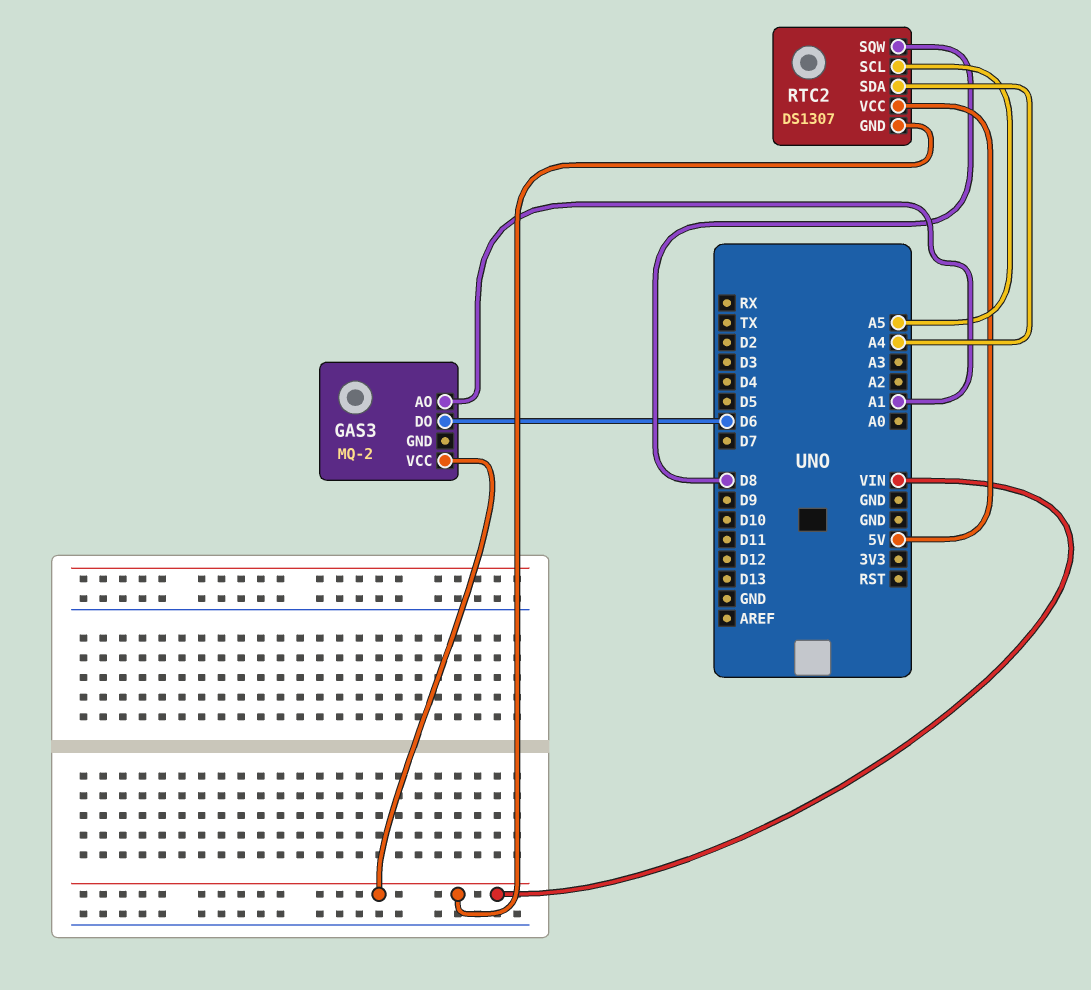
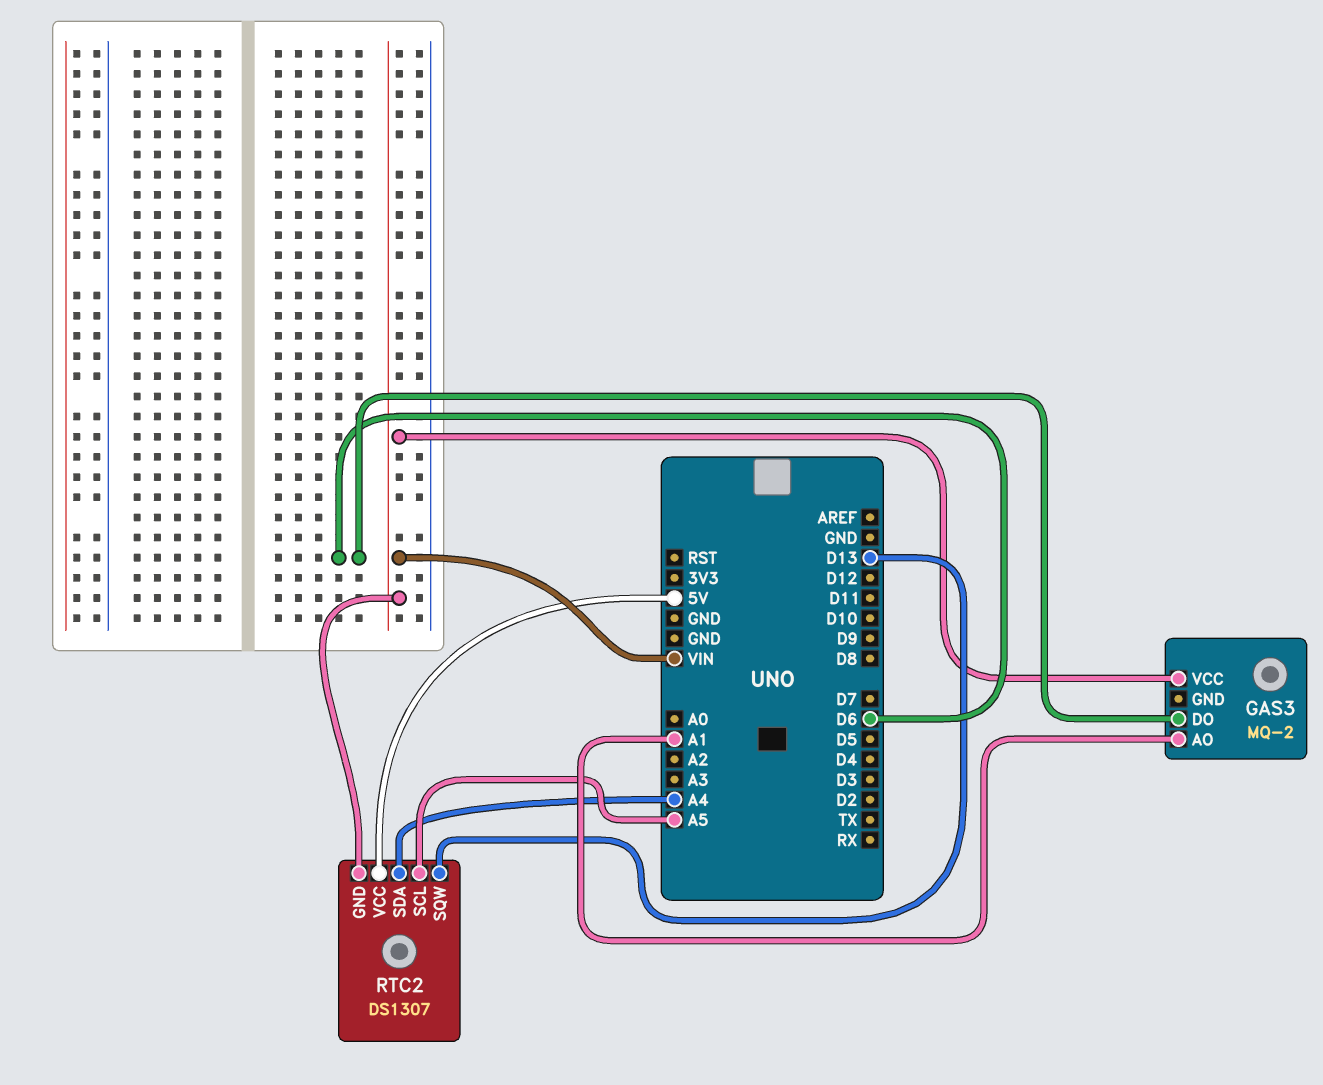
RTC2 pin SQW: D8 -> D13

